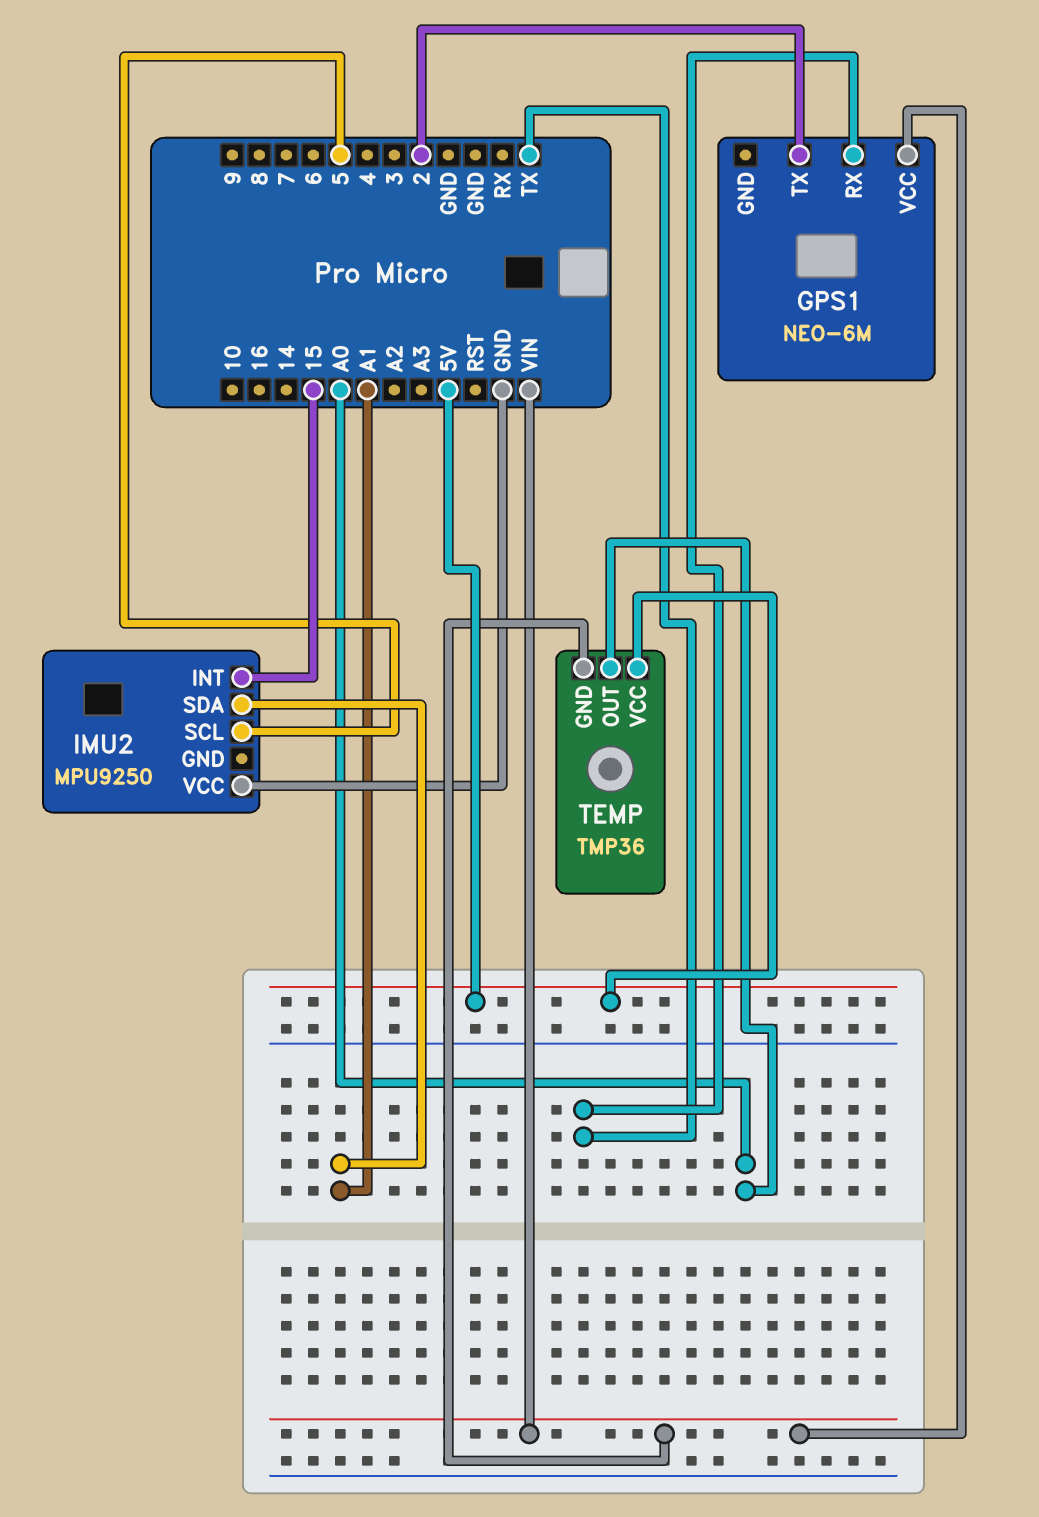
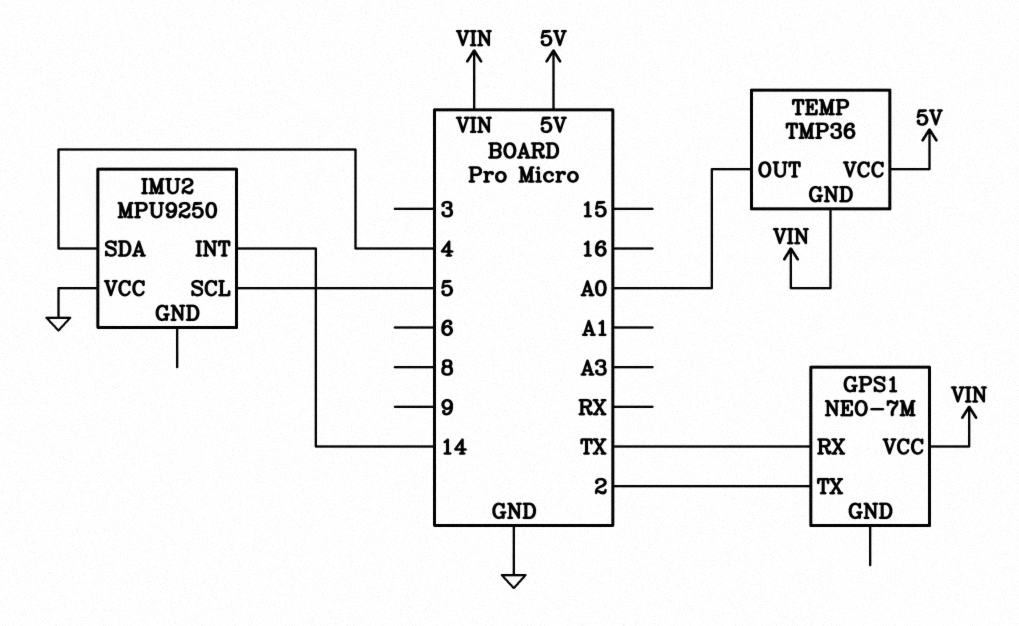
GPS1: NEO-6M -> NEO-7M
IMU2 pin INT: 15 -> 14
IMU2 pin SDA: A1 -> 4

